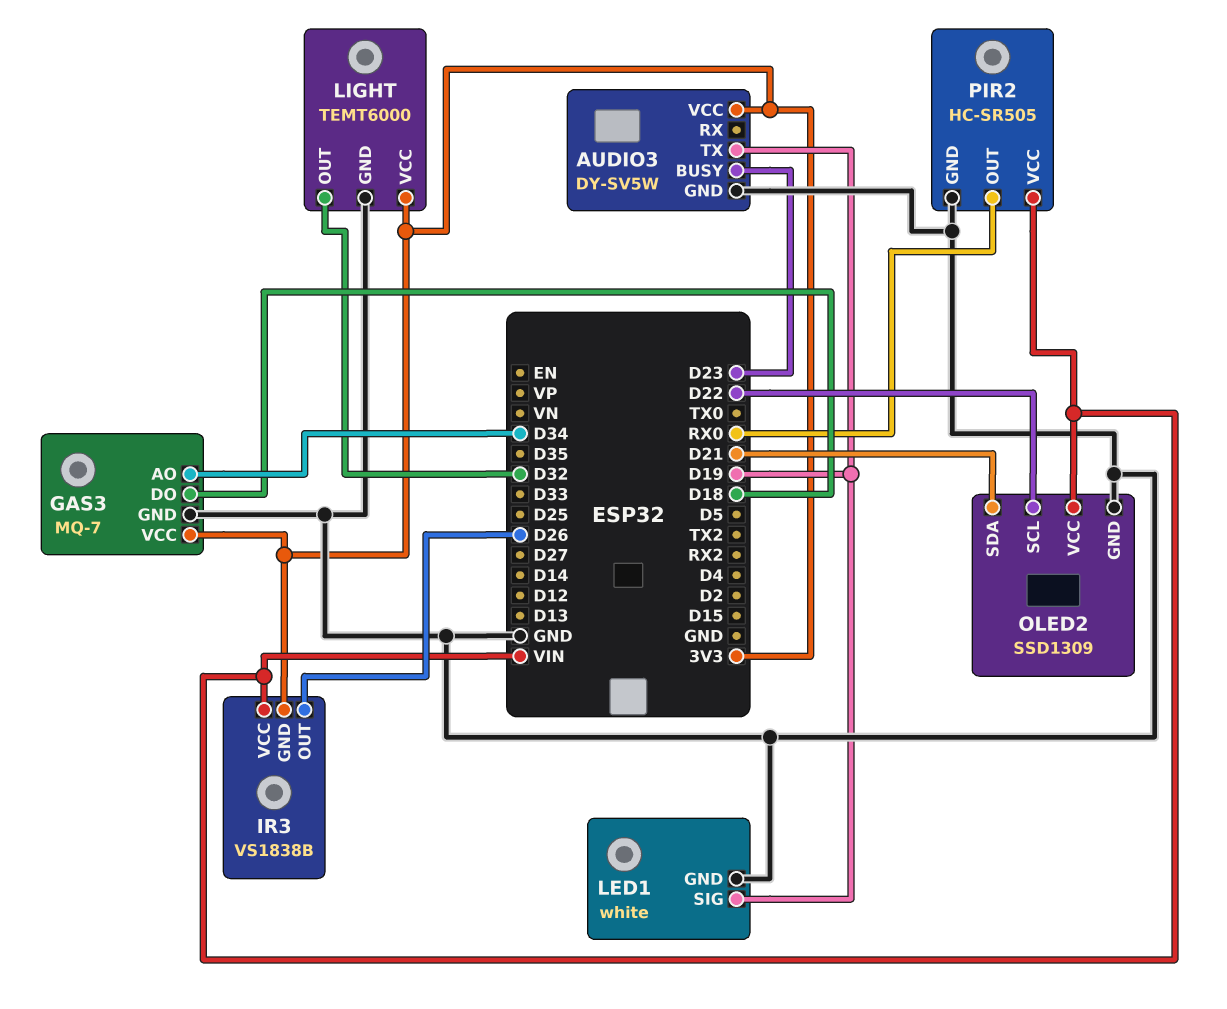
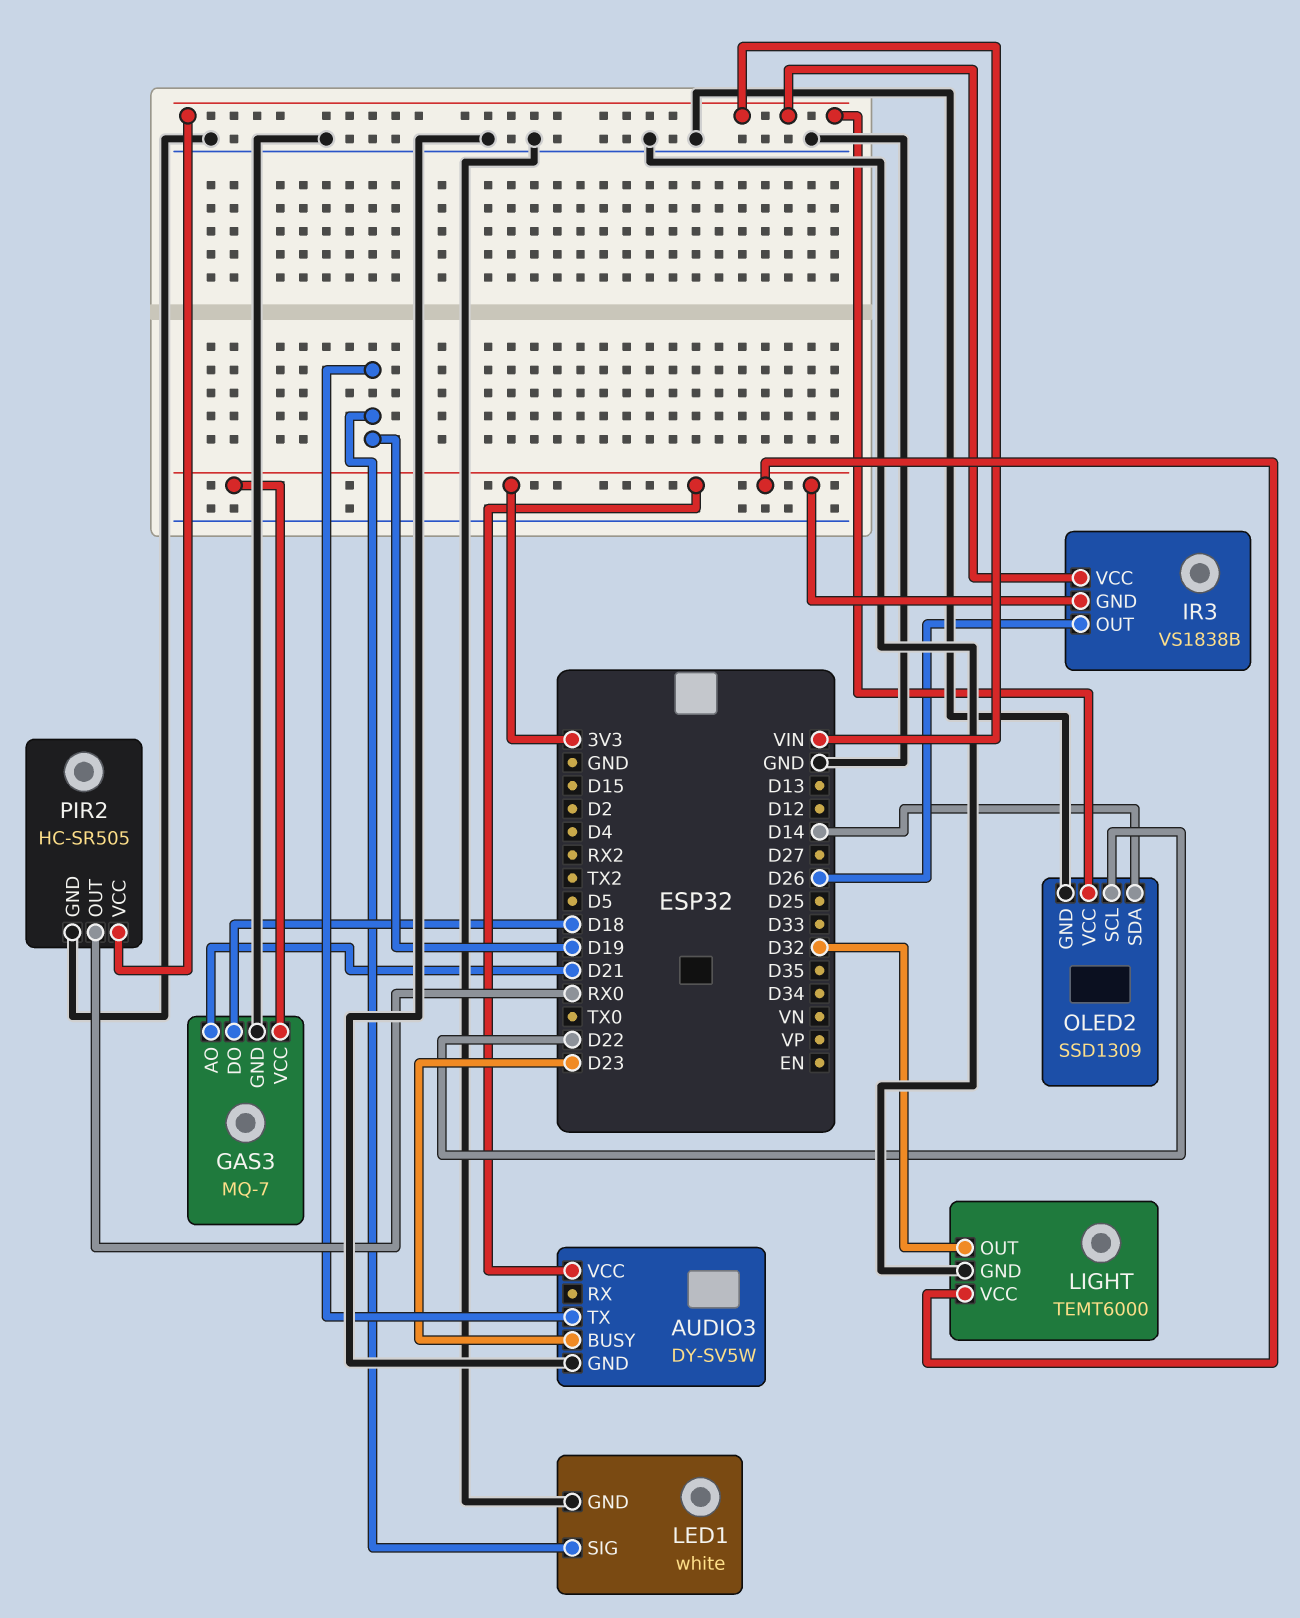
GAS3 pin AO: D34 -> D21
OLED2 pin SDA: D21 -> D14

